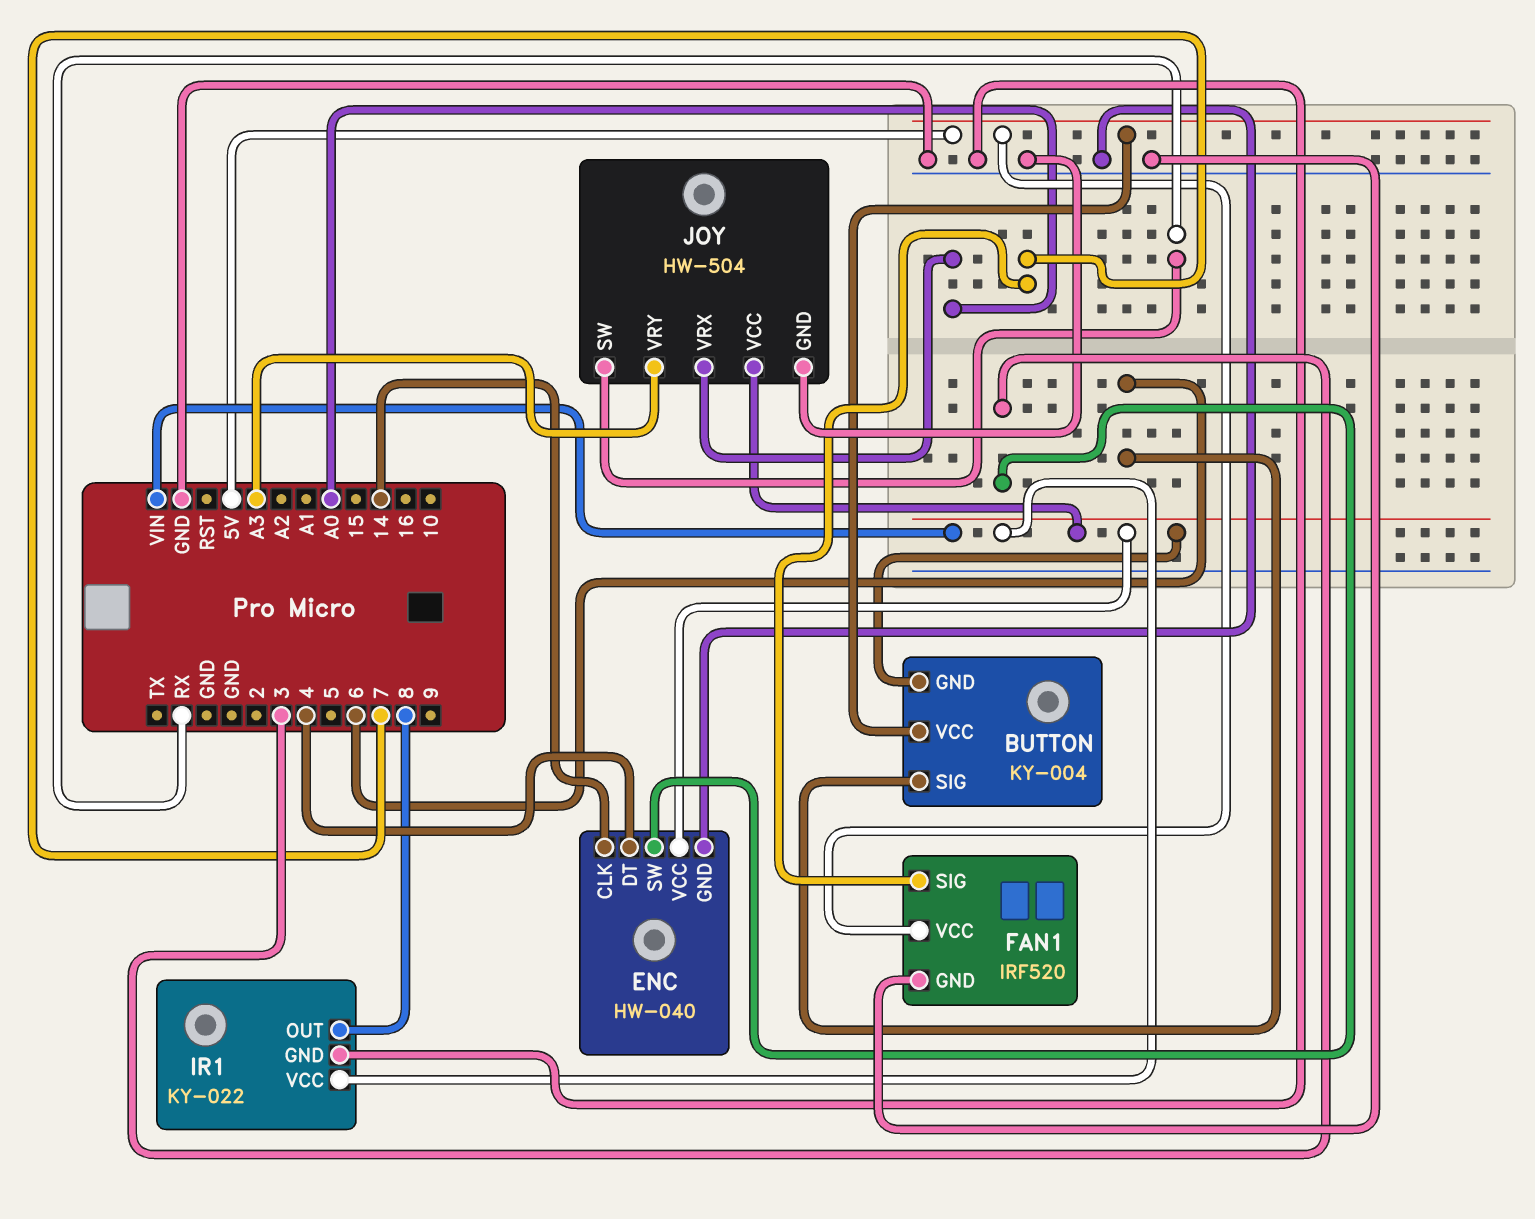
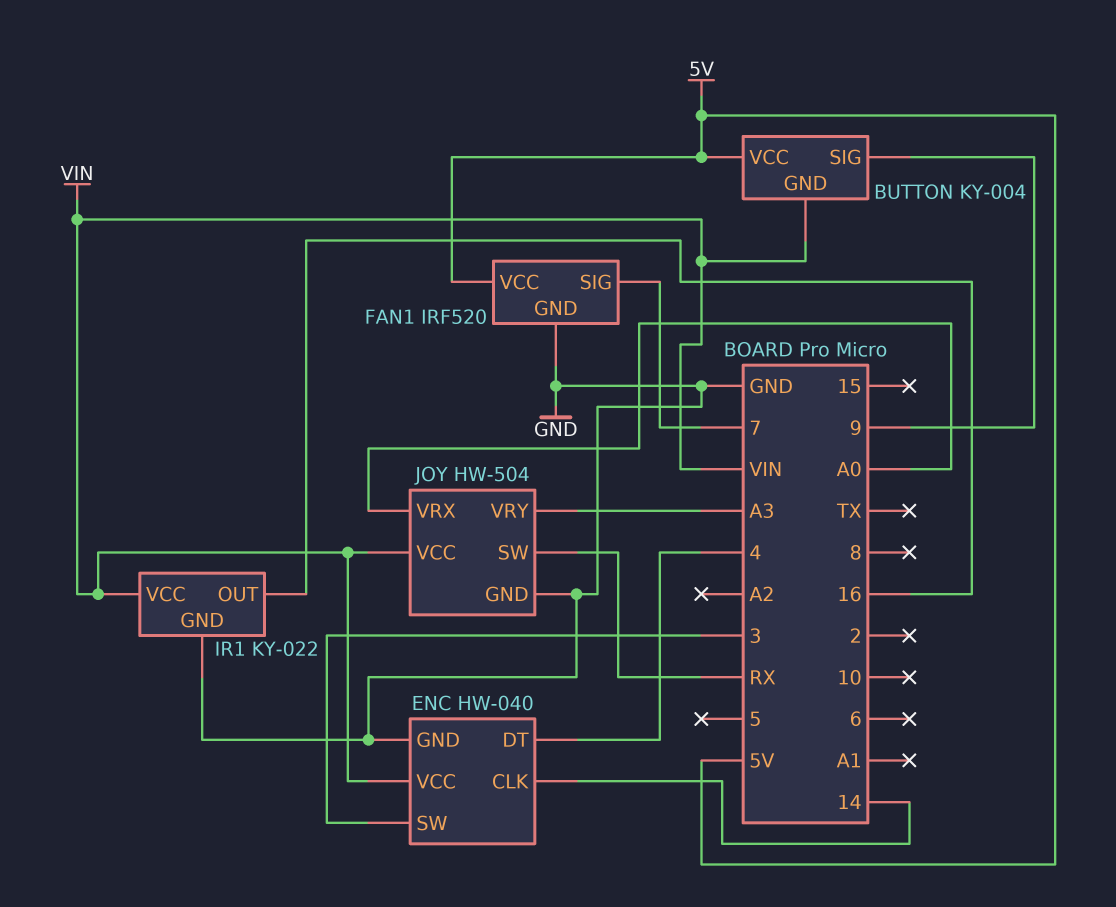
BUTTON pin SIG: 6 -> 9
IR1 pin OUT: 8 -> 16

